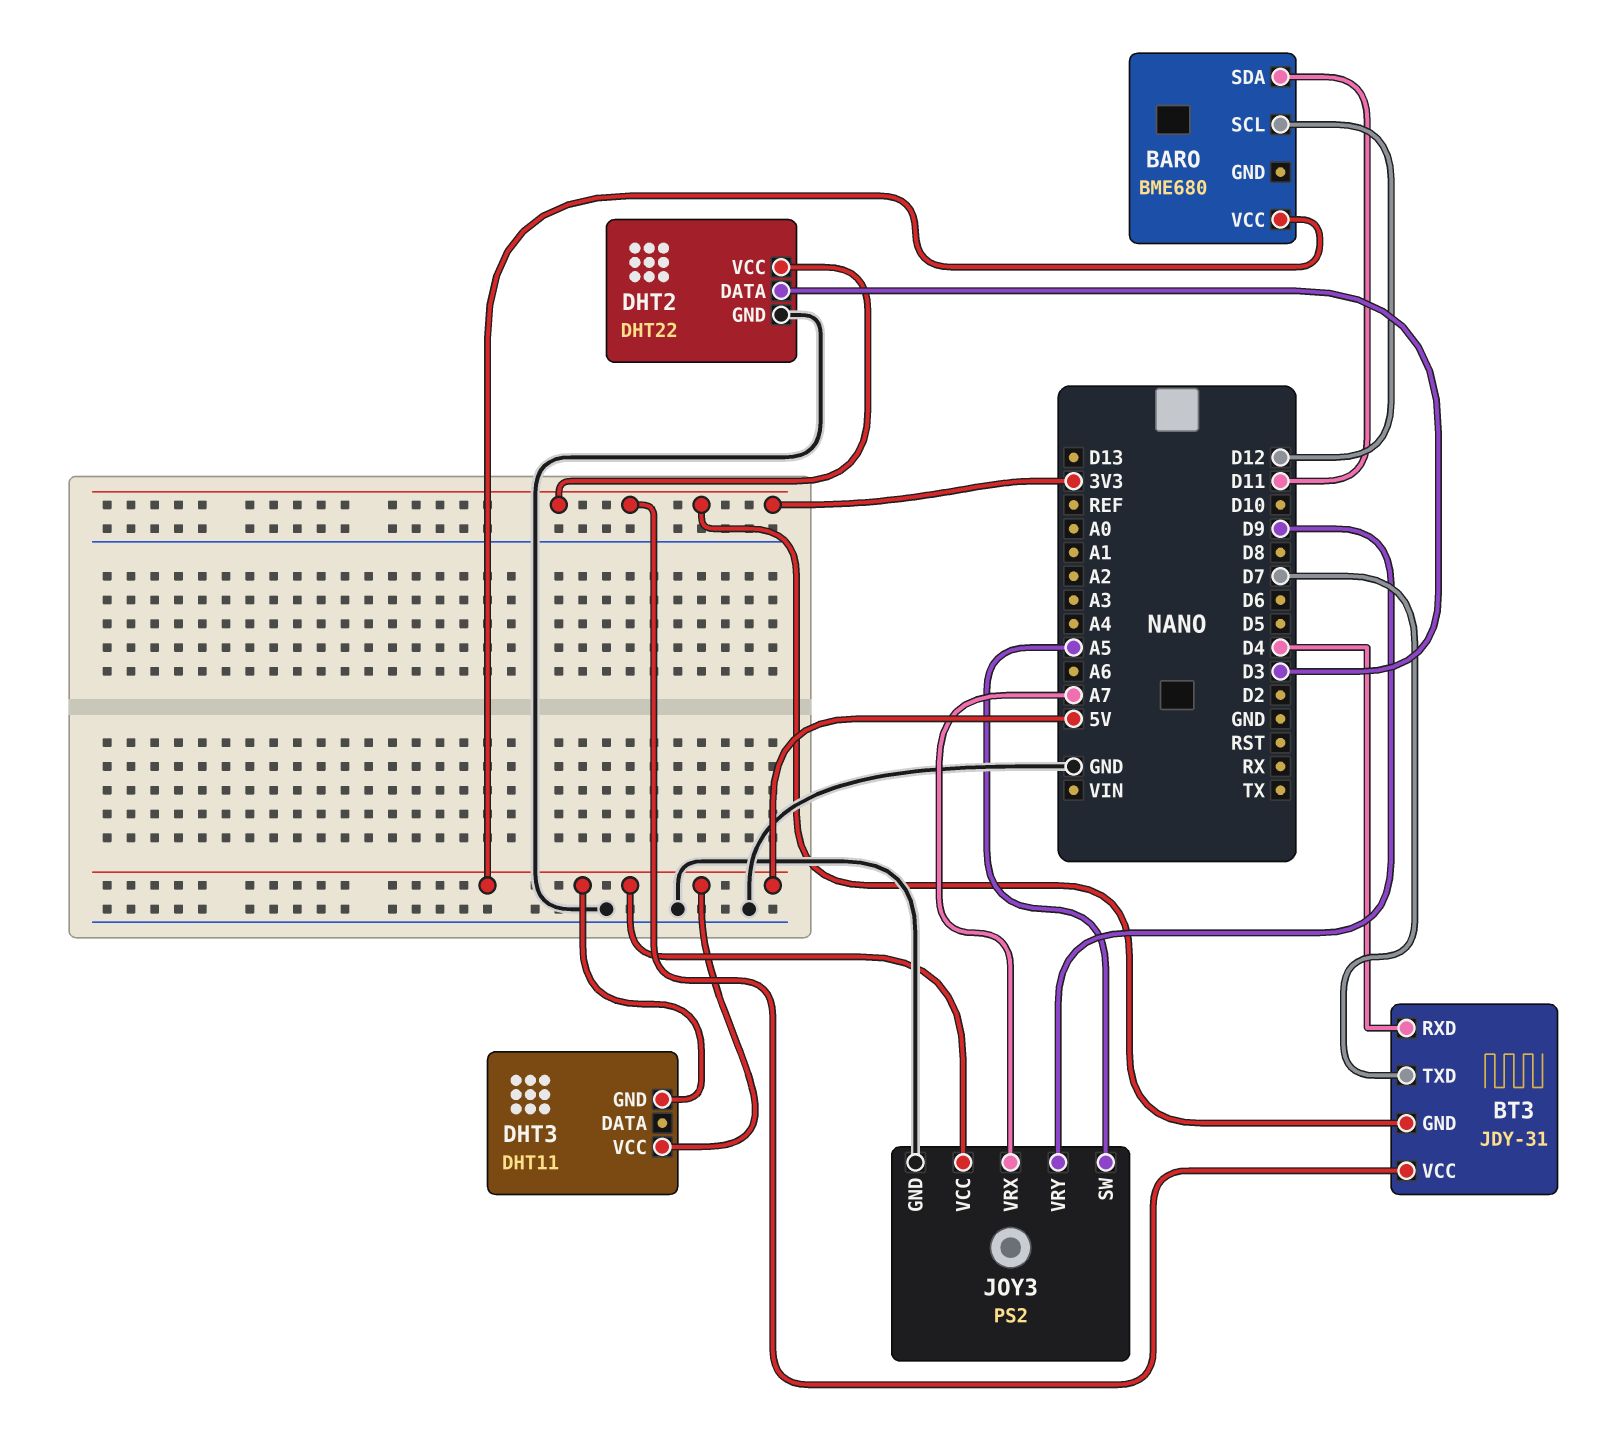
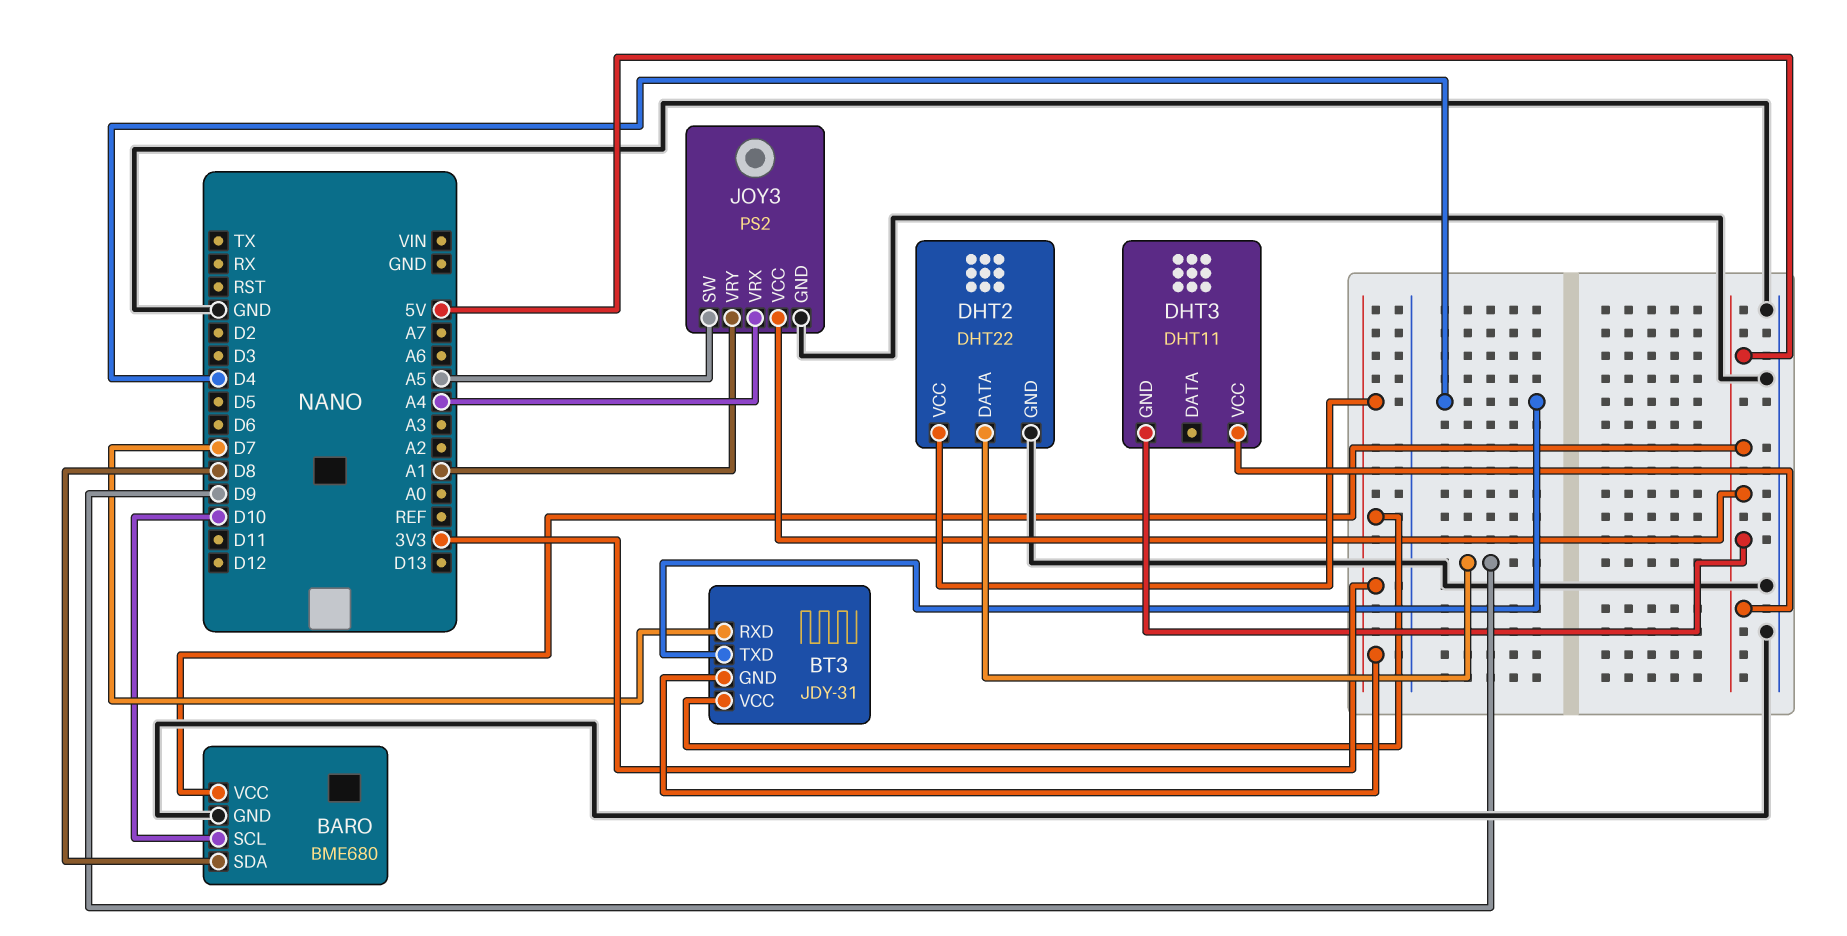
BARO pin GND: none -> GND
BARO pin SCL: D12 -> D10
BARO pin SDA: D11 -> D8
BT3 pin RXD: D4 -> D7
BT3 pin TXD: D7 -> D4
DHT2 pin DATA: D3 -> D9
JOY3 pin VRX: A7 -> A4
JOY3 pin VRY: D9 -> A1

